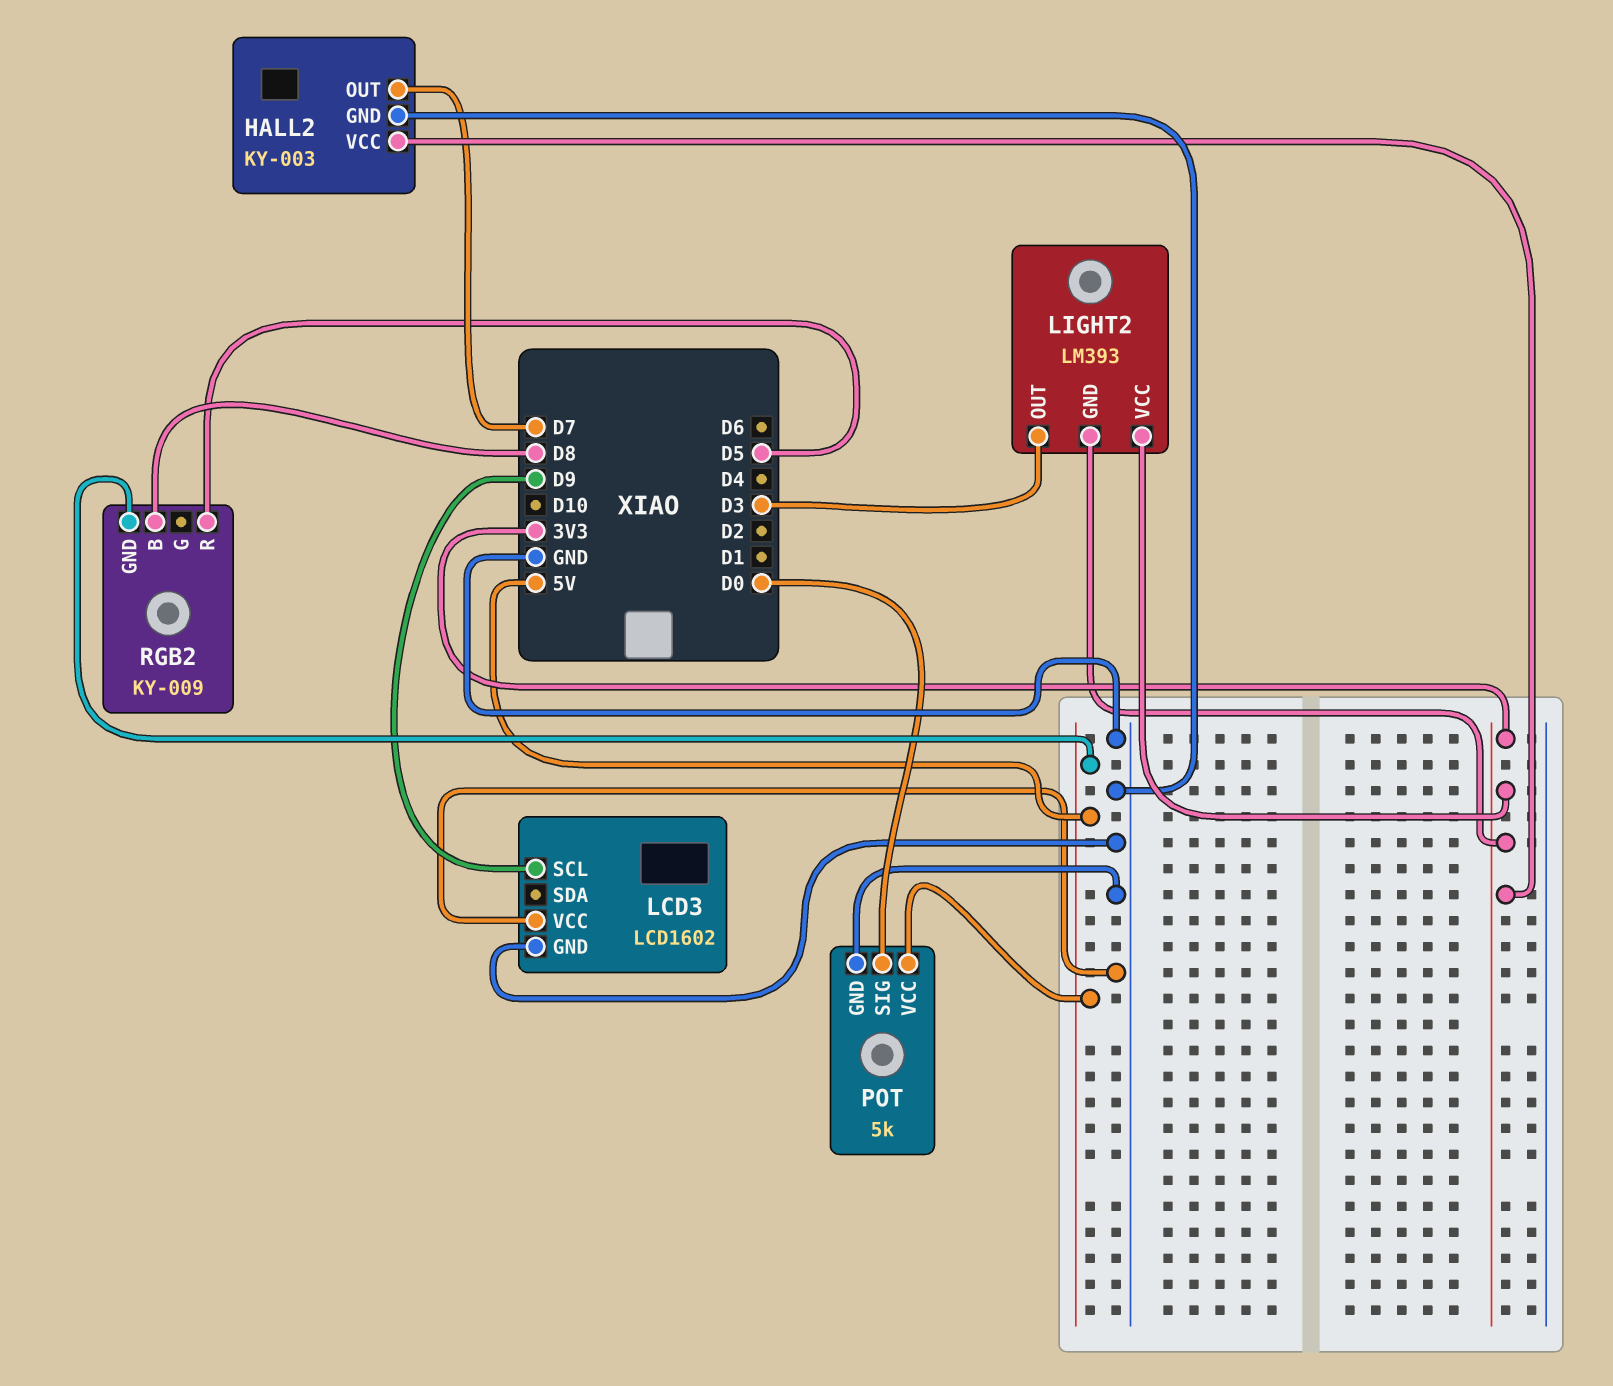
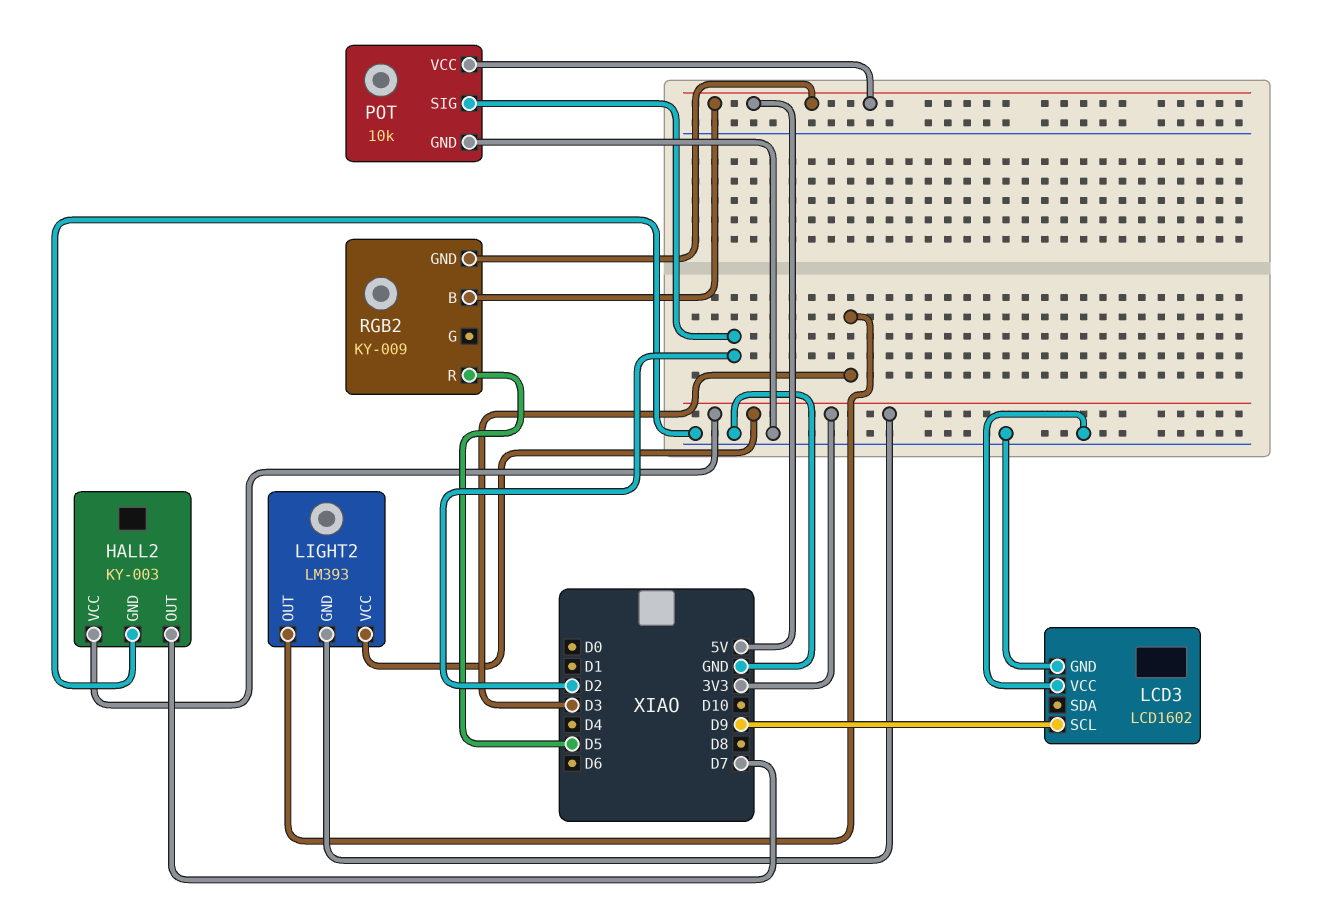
POT: 5k -> 10k
POT pin SIG: D0 -> D2
RGB2 pin B: D8 -> 5V

